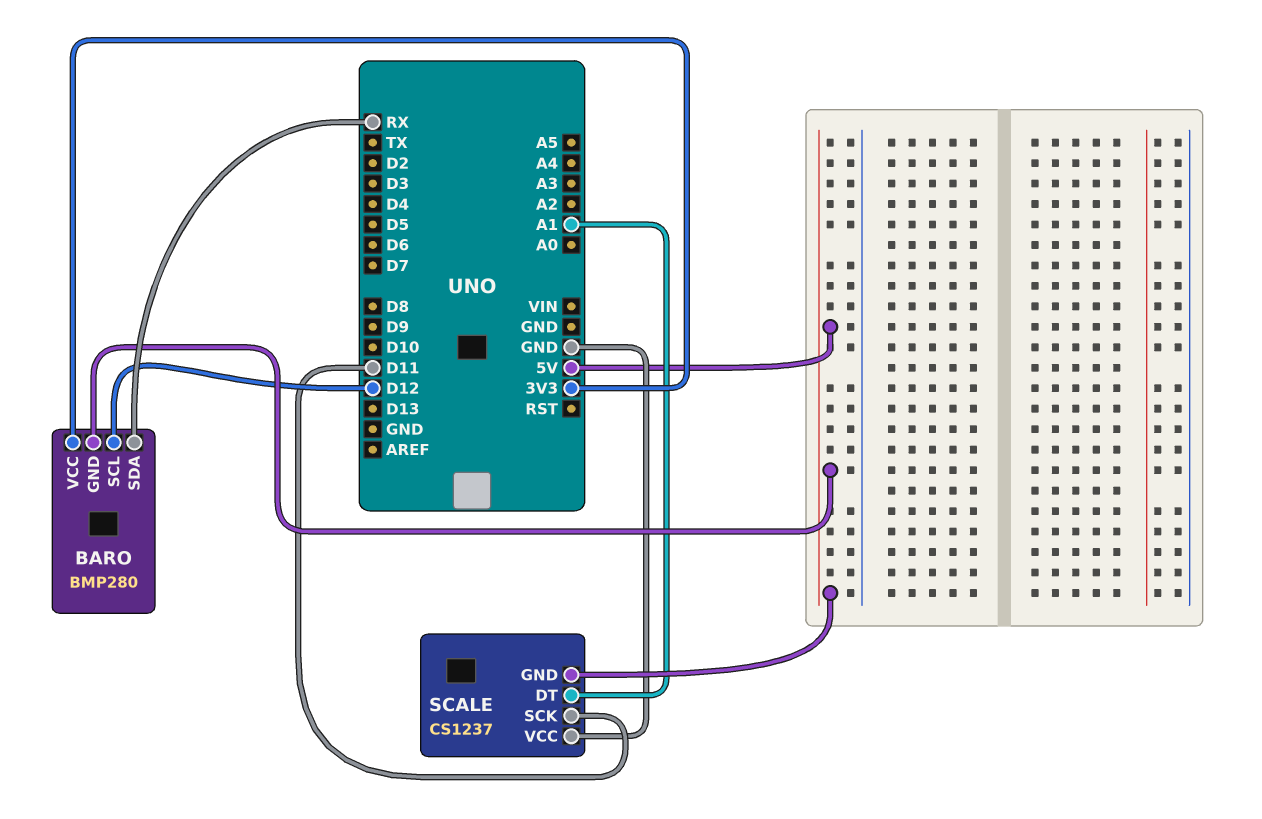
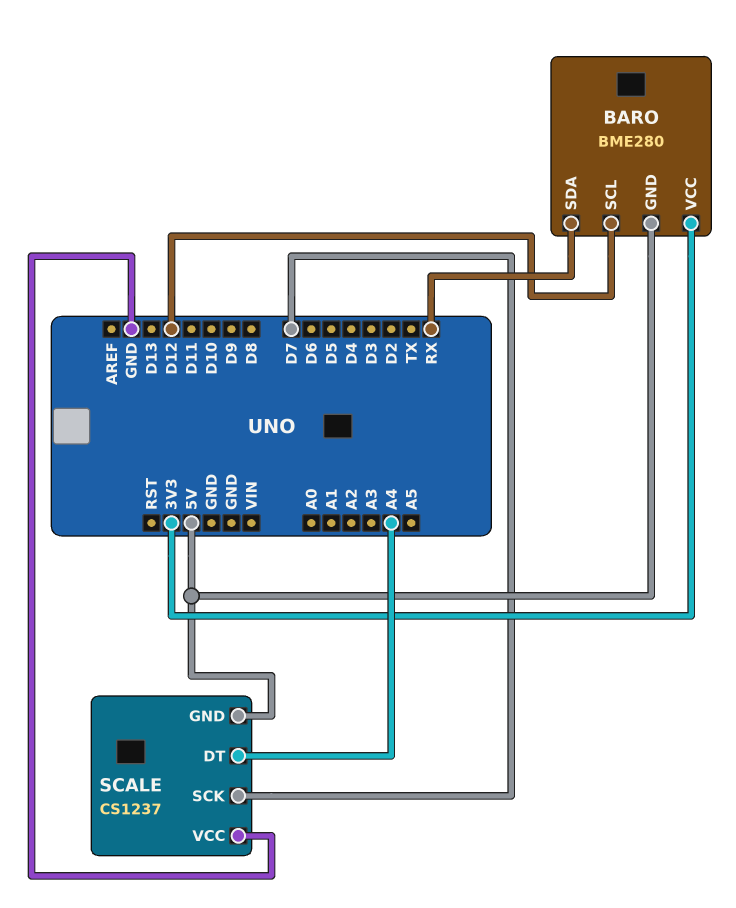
BARO: BMP280 -> BME280
SCALE pin DT: A1 -> A4
SCALE pin SCK: D11 -> D7

